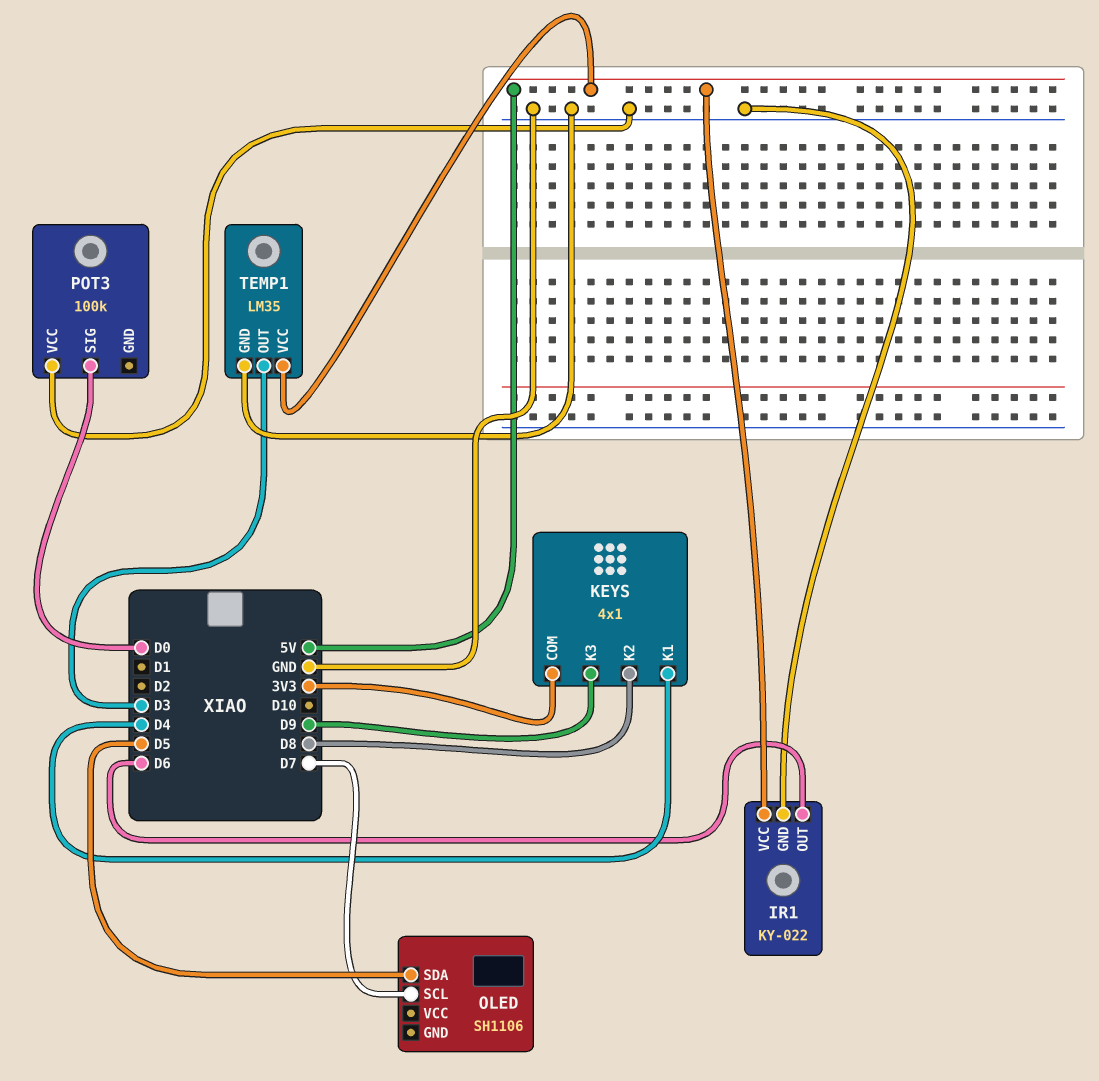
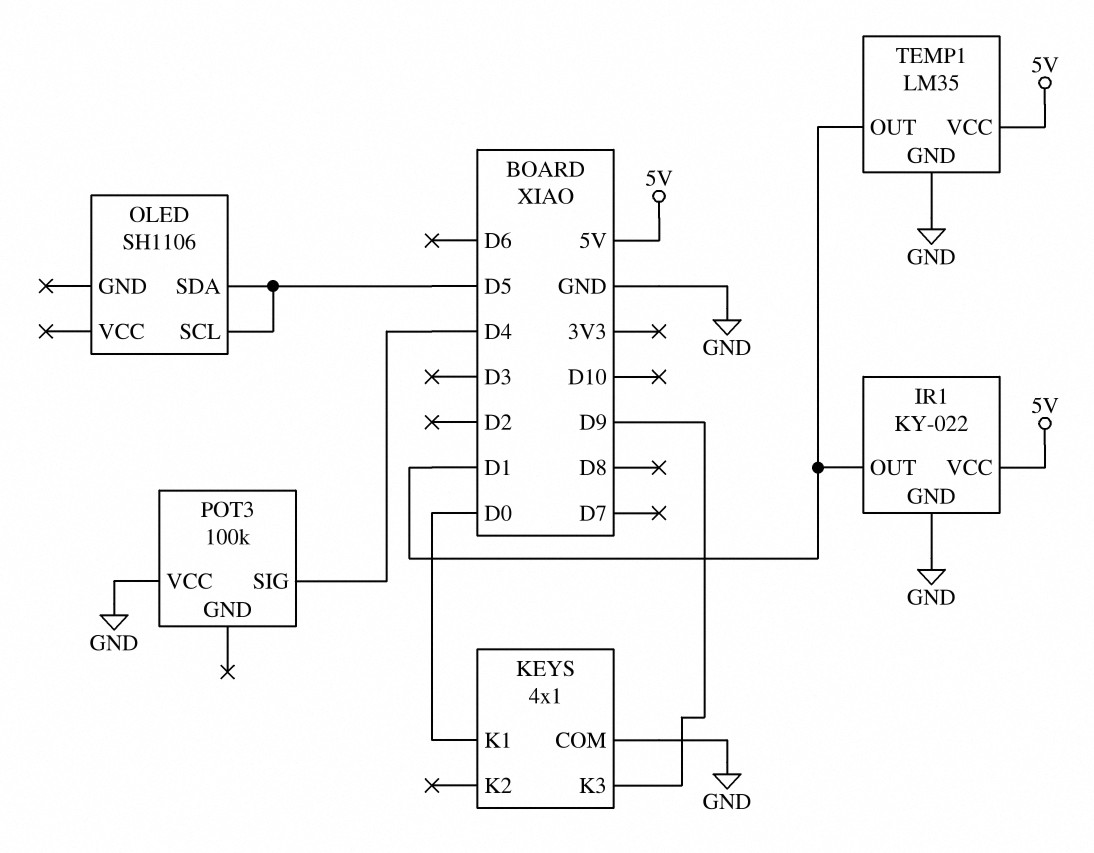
IR1 pin OUT: D6 -> D1
KEYS pin COM: 3V3 -> GND
KEYS pin K1: D4 -> D0
KEYS pin K2: D8 -> none
OLED pin SCL: D7 -> D5
POT3 pin SIG: D0 -> D4
TEMP1 pin OUT: D3 -> D1

